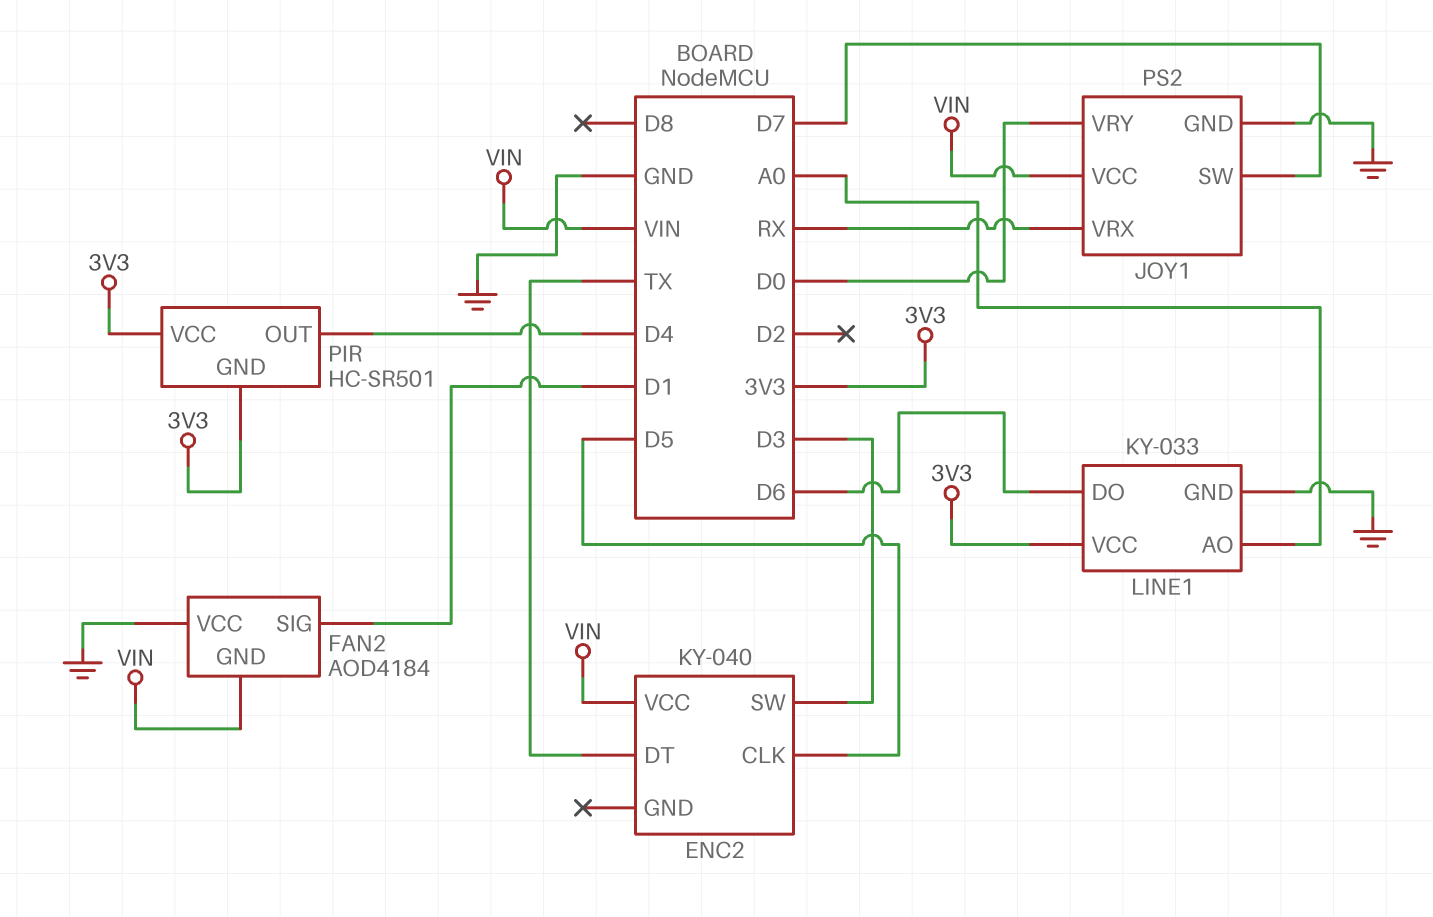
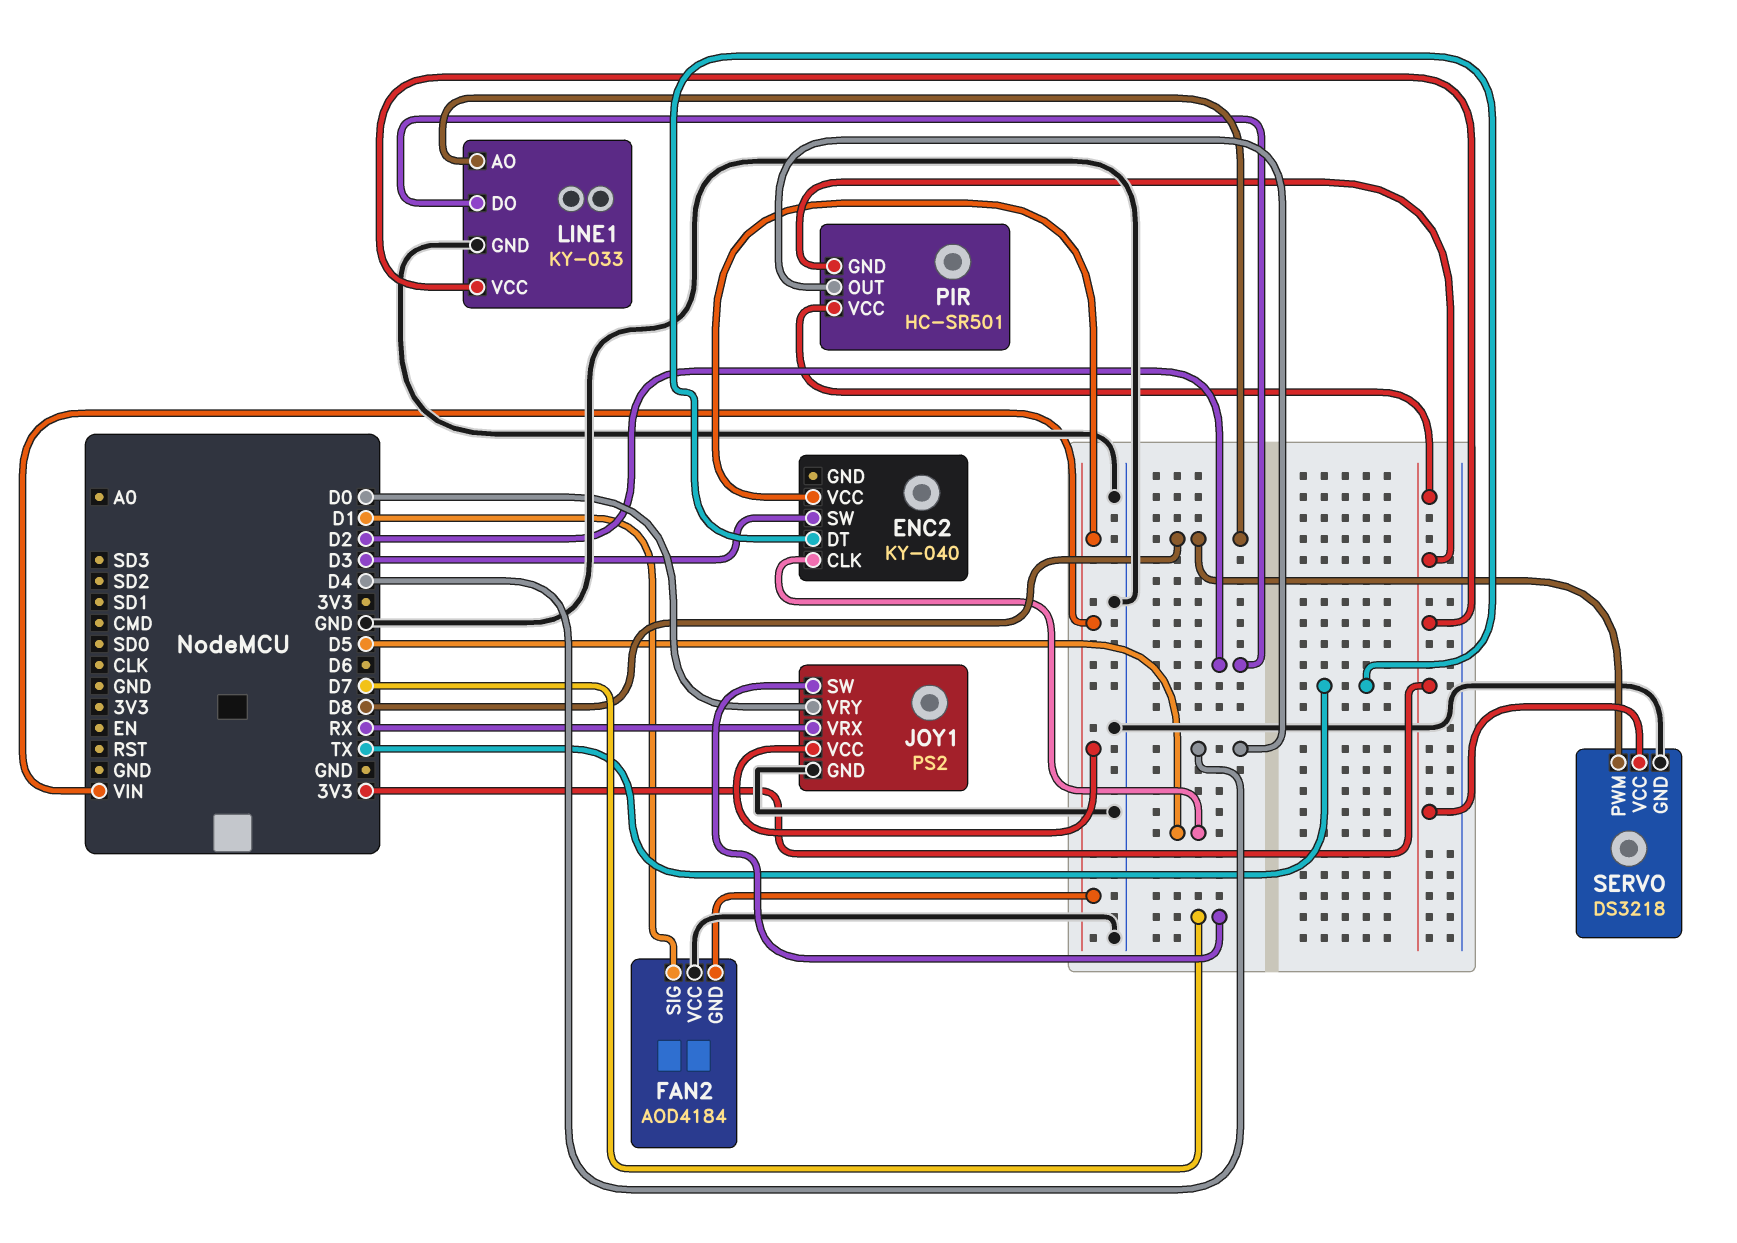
LINE1 pin AO: A0 -> D8
LINE1 pin DO: D6 -> D2
SERVO: none -> DS3218
SERVO pin GND: none -> GND
SERVO pin PWM: none -> D8
SERVO pin VCC: none -> 3V3

